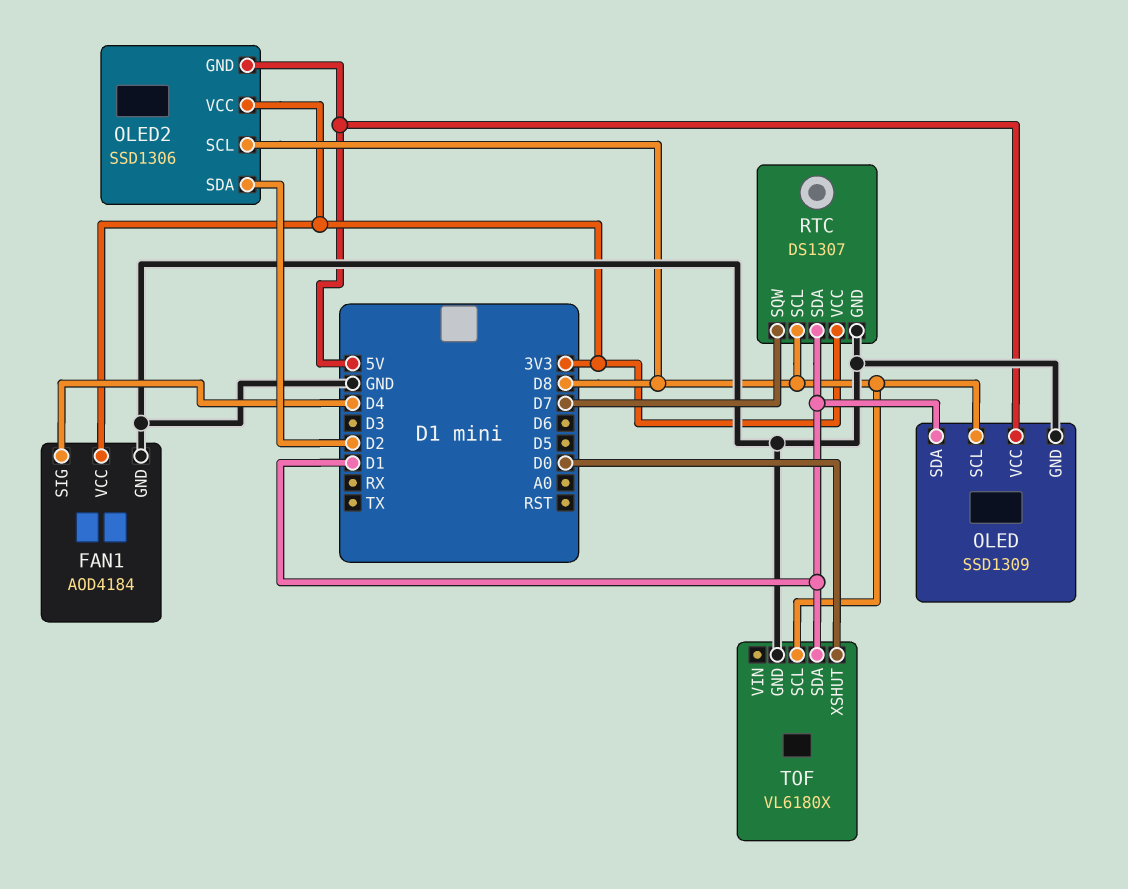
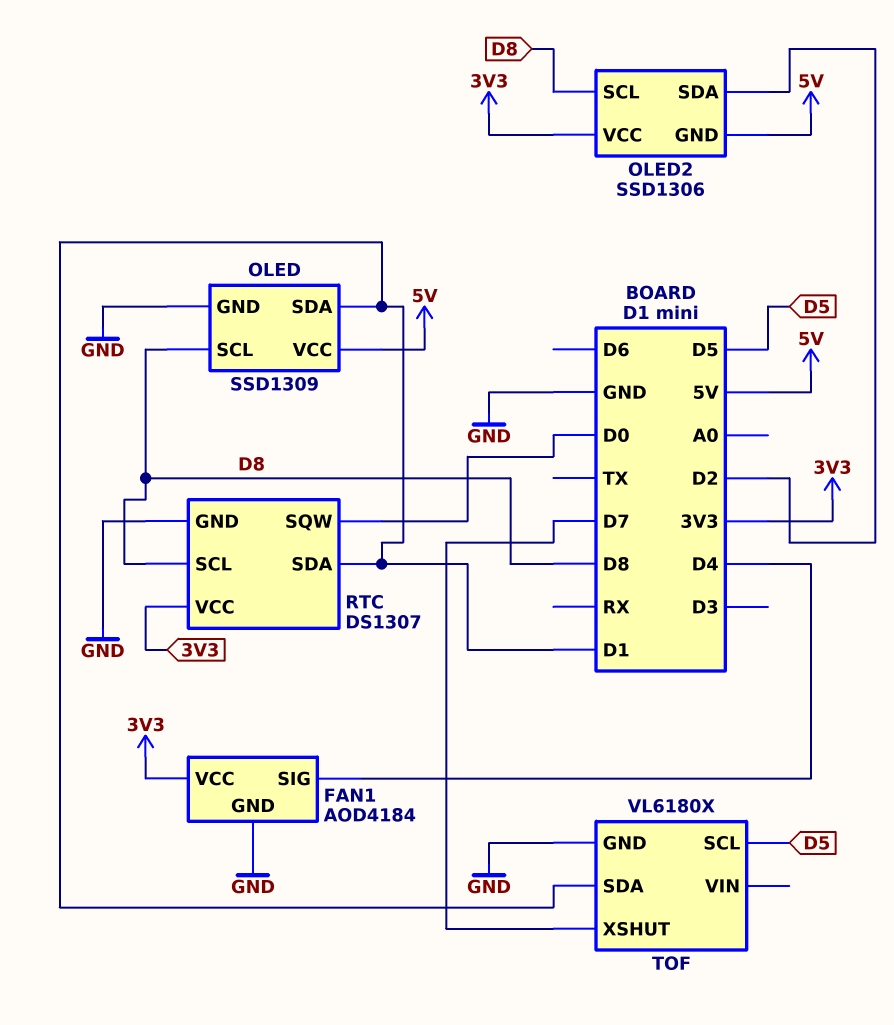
RTC pin SQW: D7 -> D0
TOF pin SCL: D8 -> D5
TOF pin XSHUT: D0 -> D7

